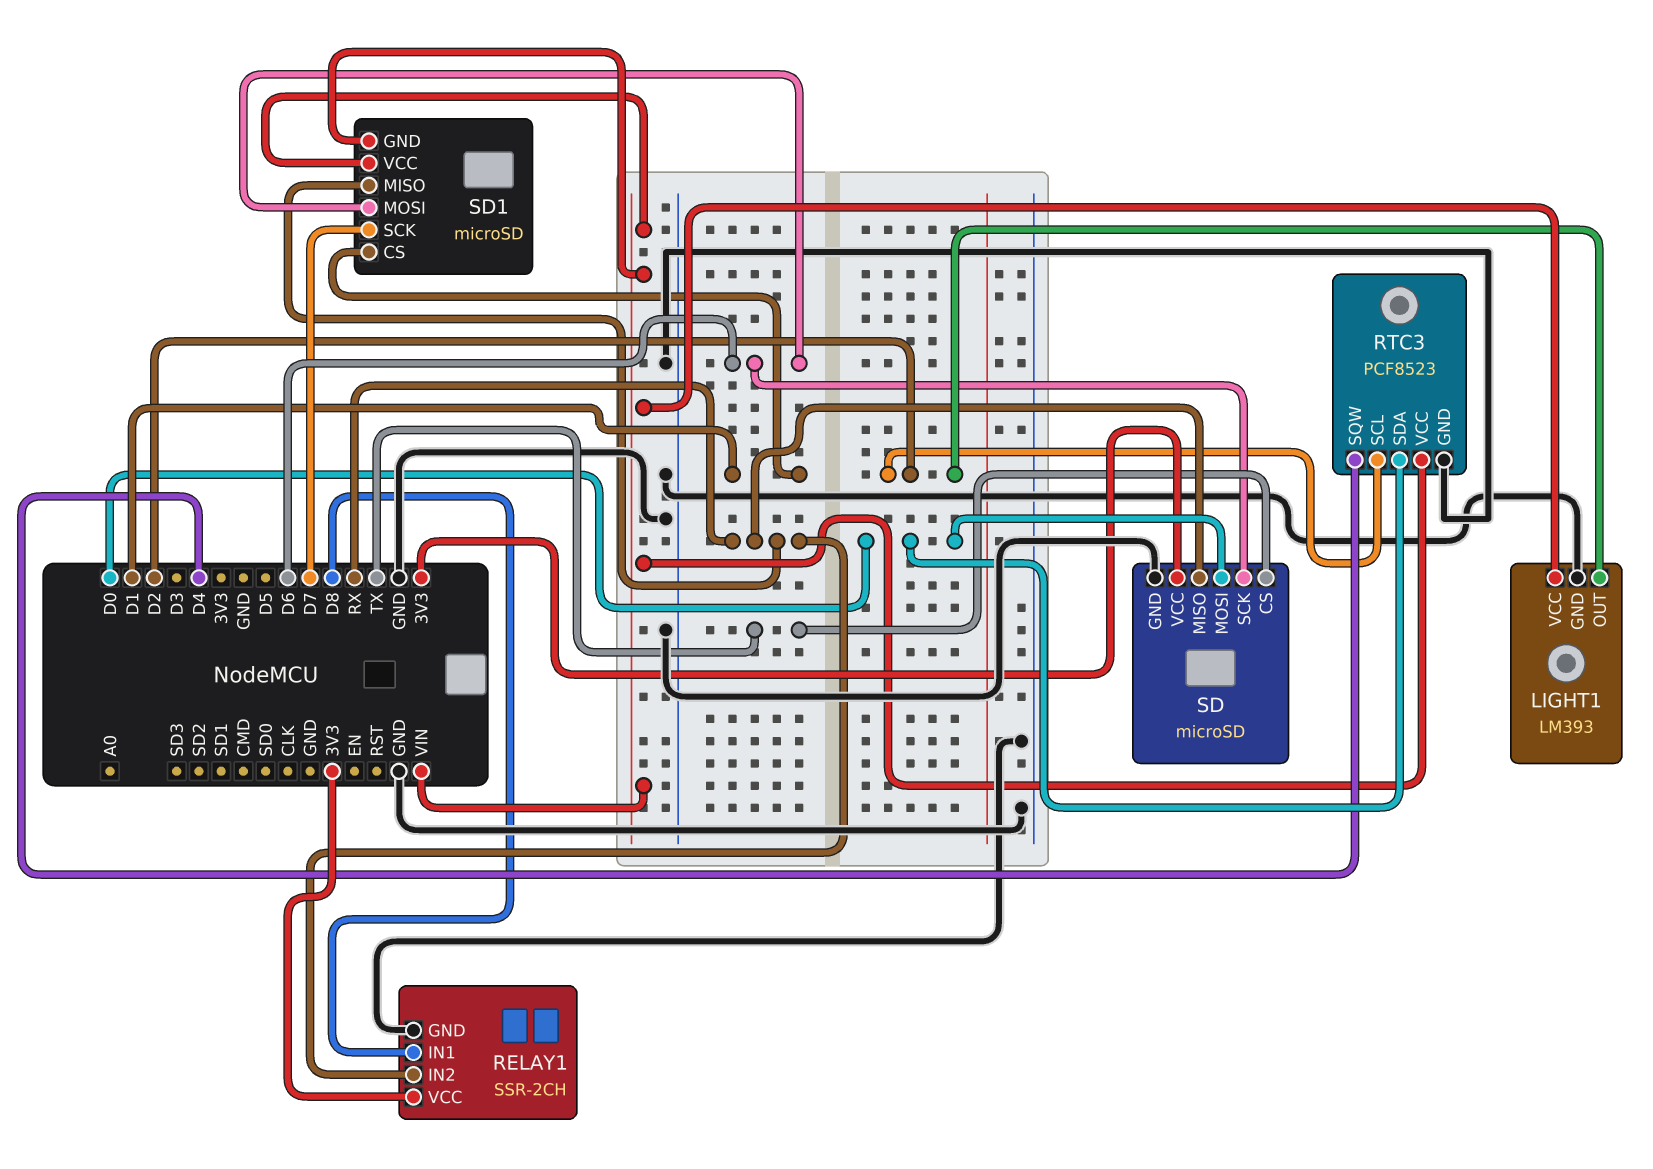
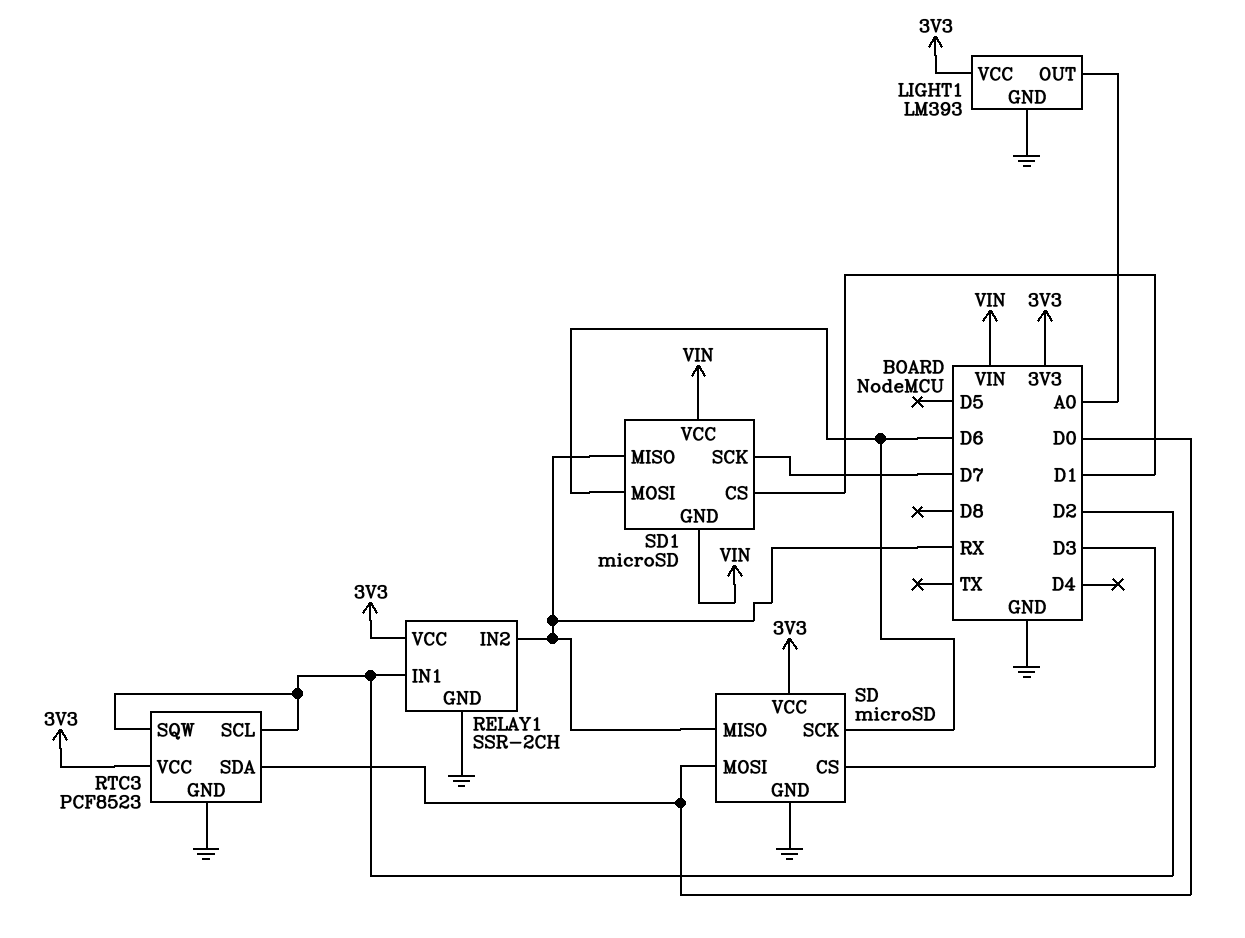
LIGHT1 pin OUT: D2 -> A0
LIGHT1 pin VCC: VIN -> 3V3
RELAY1 pin IN1: D8 -> D2
RTC3 pin SQW: D4 -> D2
RTC3 pin VCC: VIN -> 3V3
SD pin CS: TX -> D3

